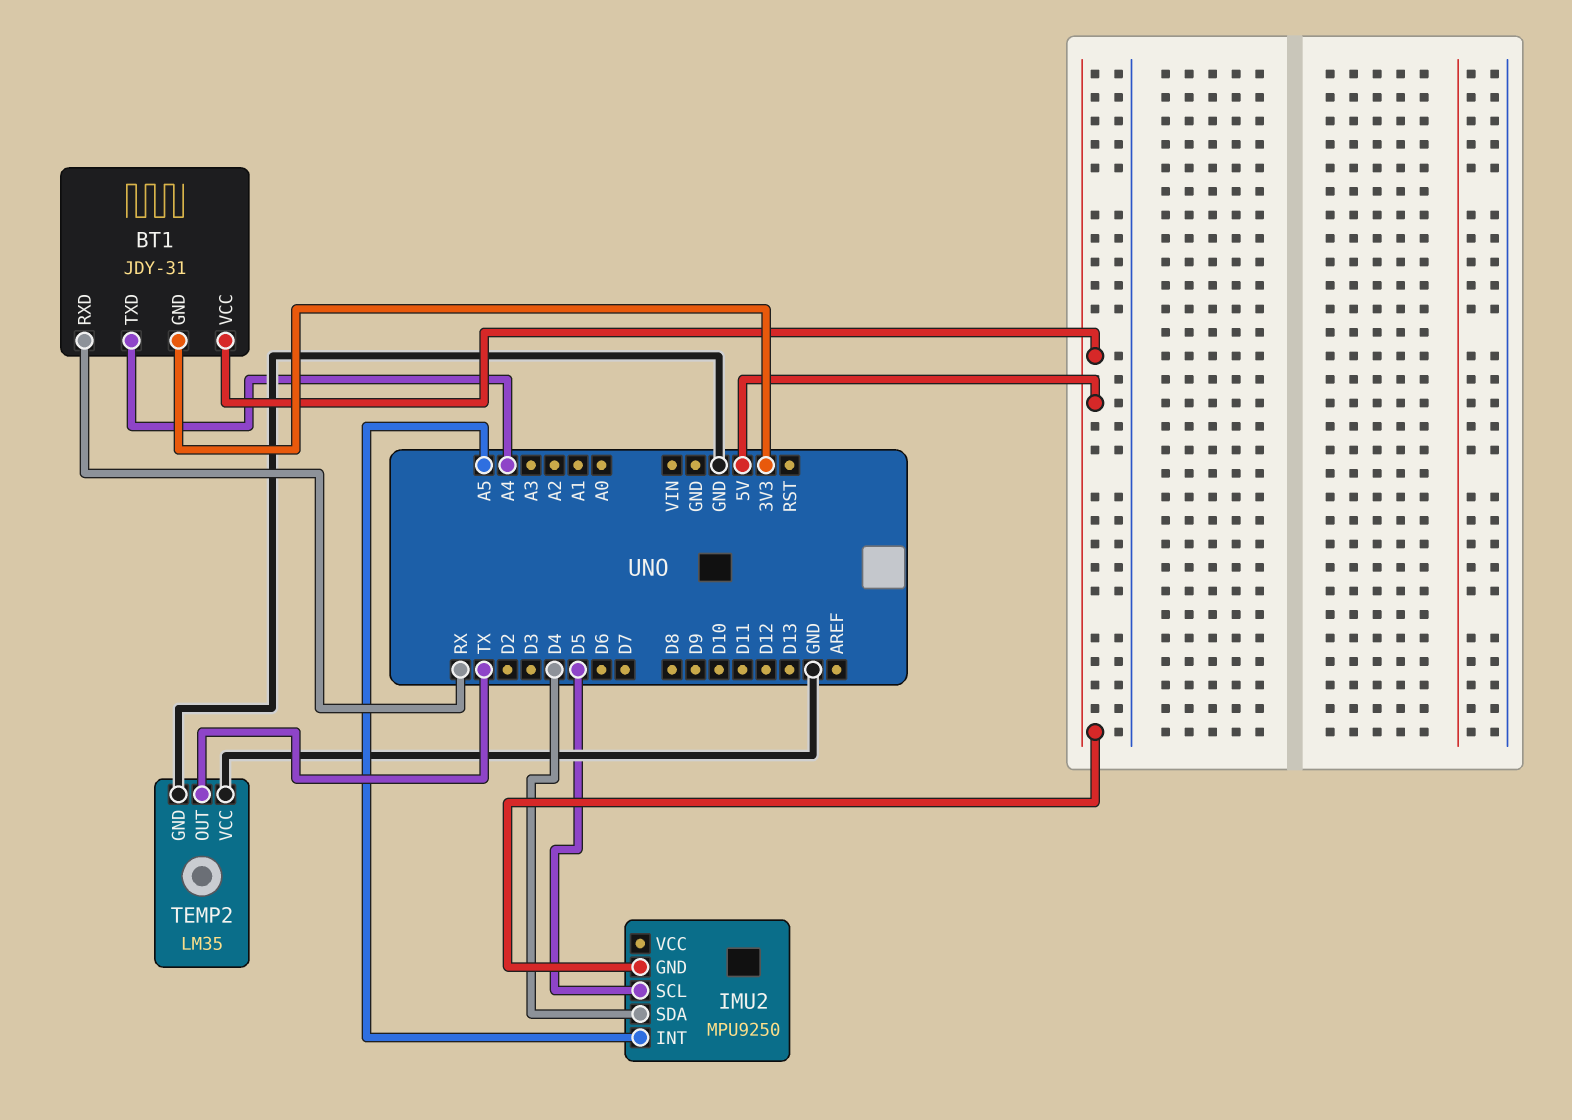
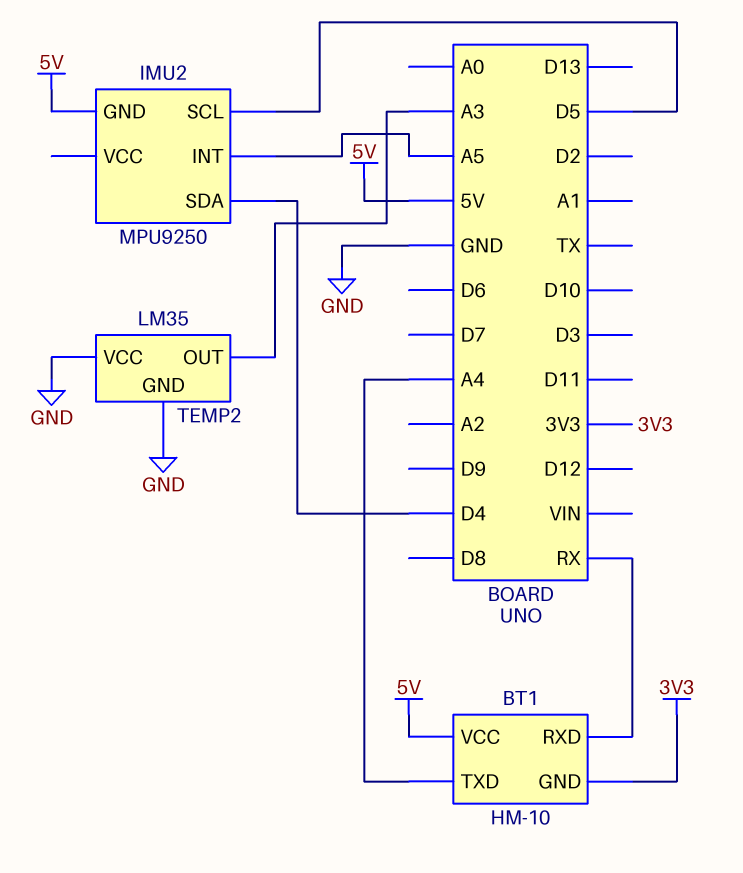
BT1: JDY-31 -> HM-10
TEMP2 pin OUT: TX -> A3

